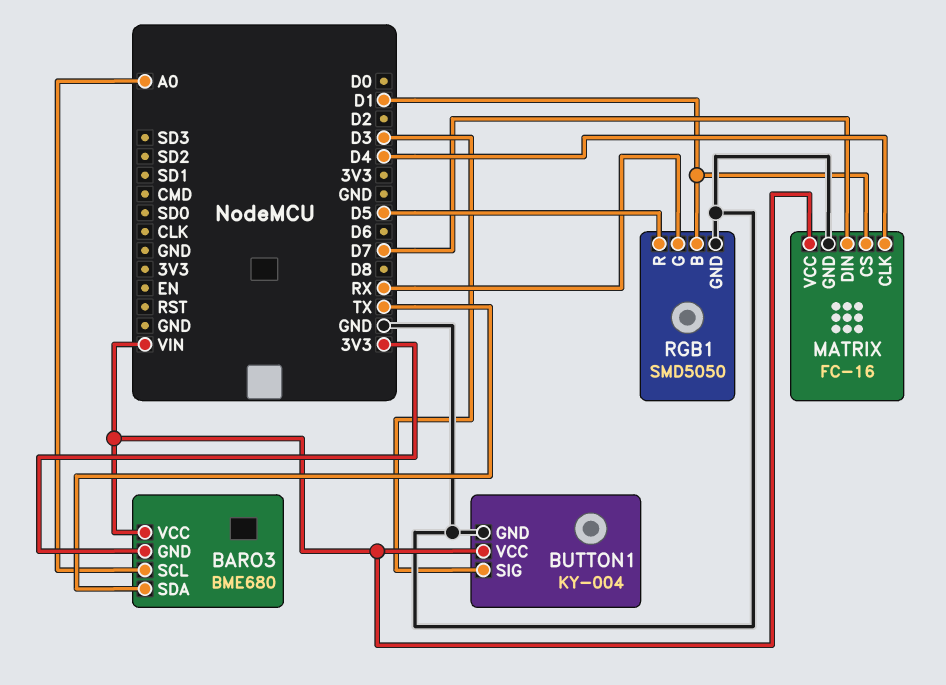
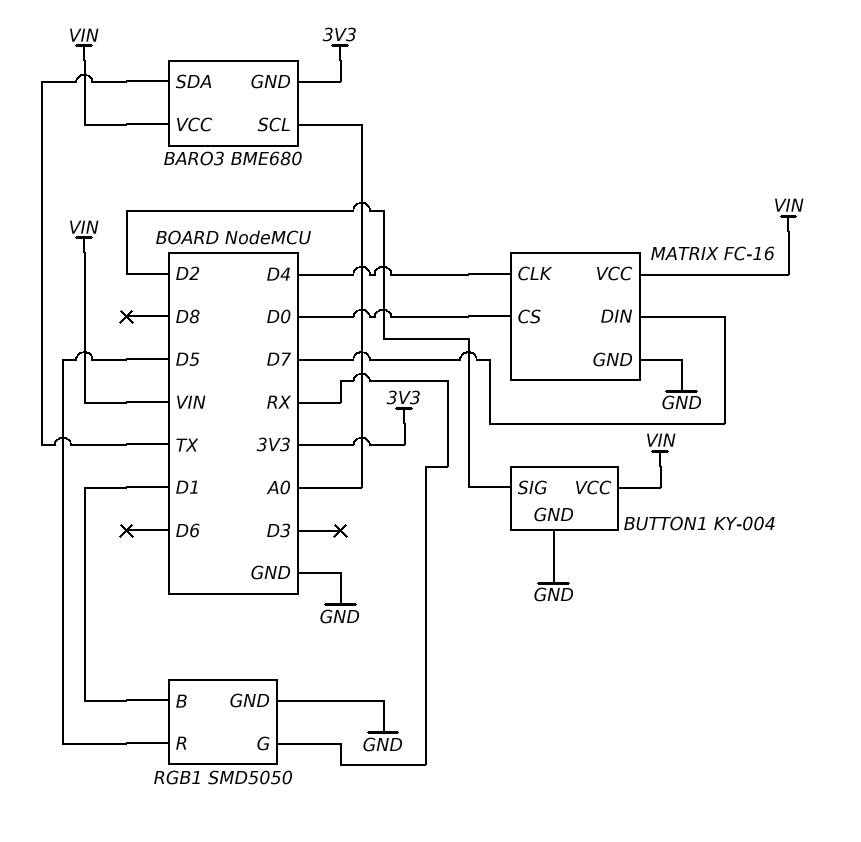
BUTTON1 pin SIG: D3 -> D2
MATRIX pin CS: D1 -> D0

